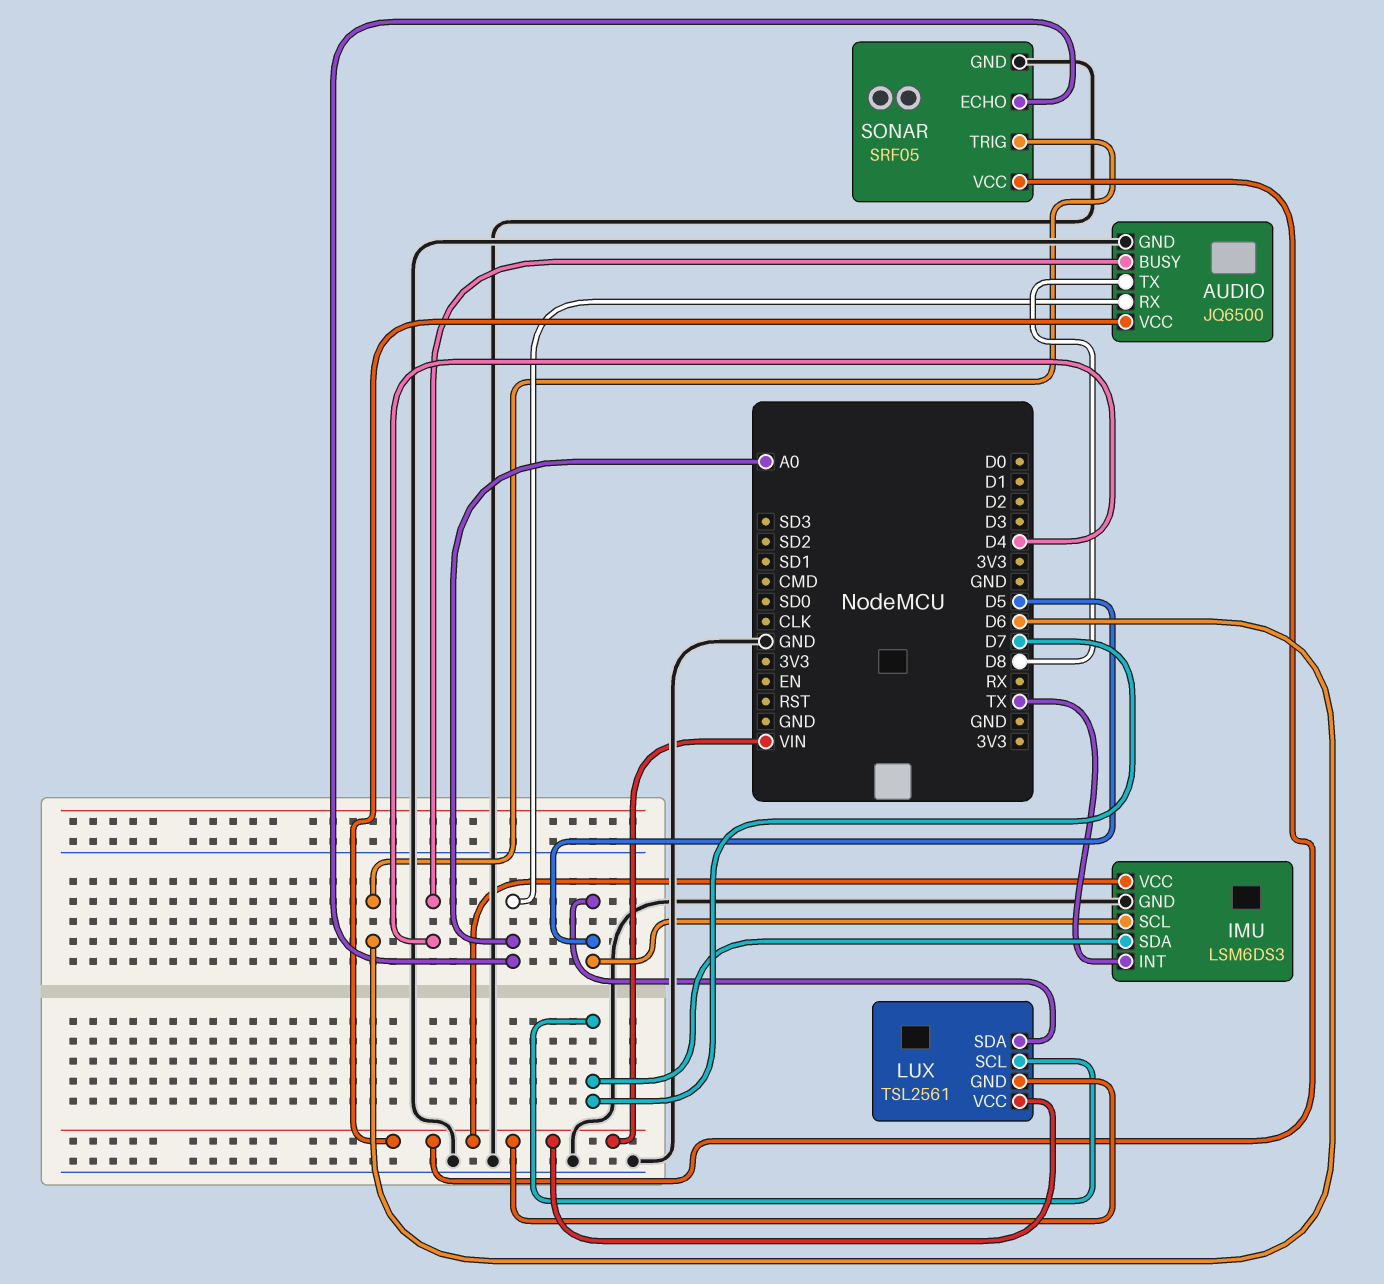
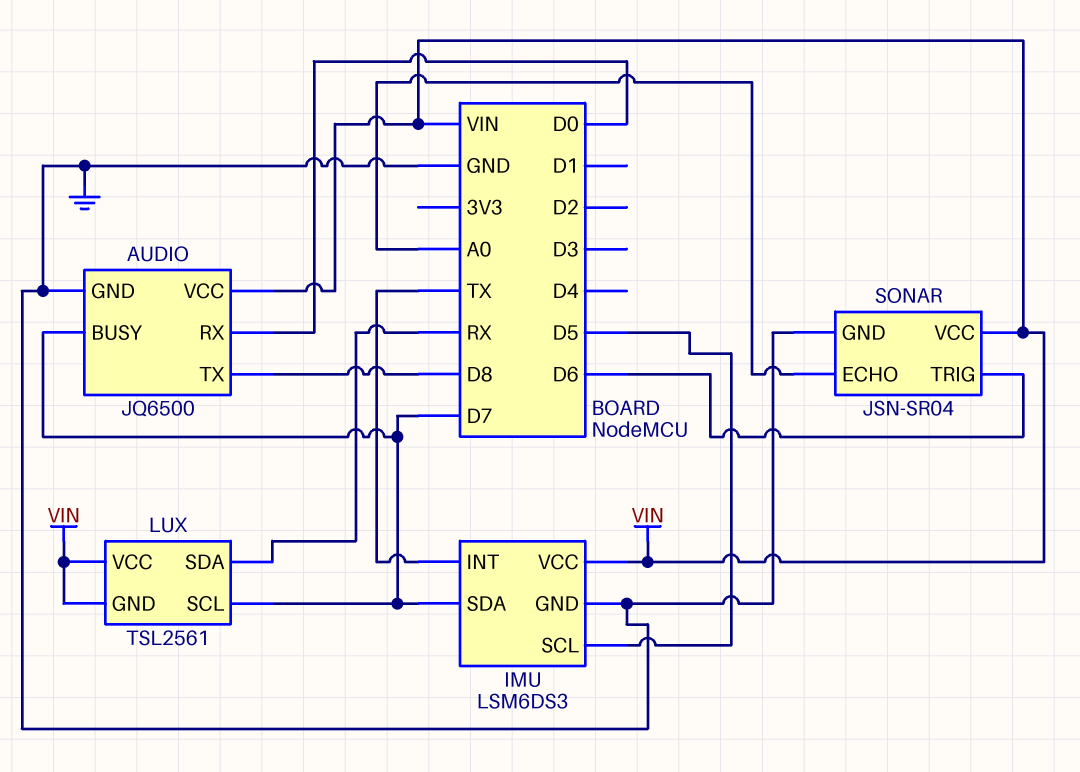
AUDIO pin BUSY: D4 -> D7
AUDIO pin RX: A0 -> D0
LUX pin SDA: D5 -> RX
SONAR: SRF05 -> JSN-SR04

